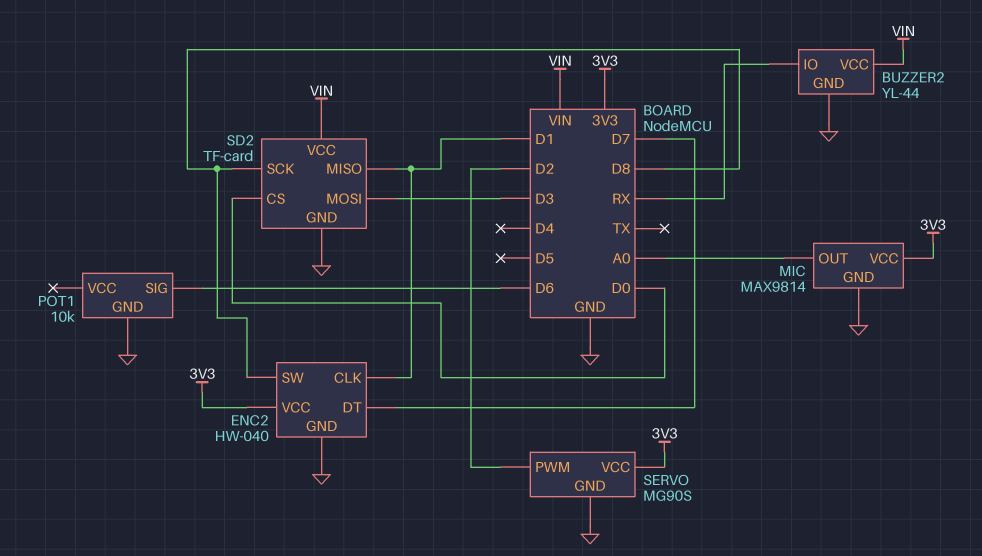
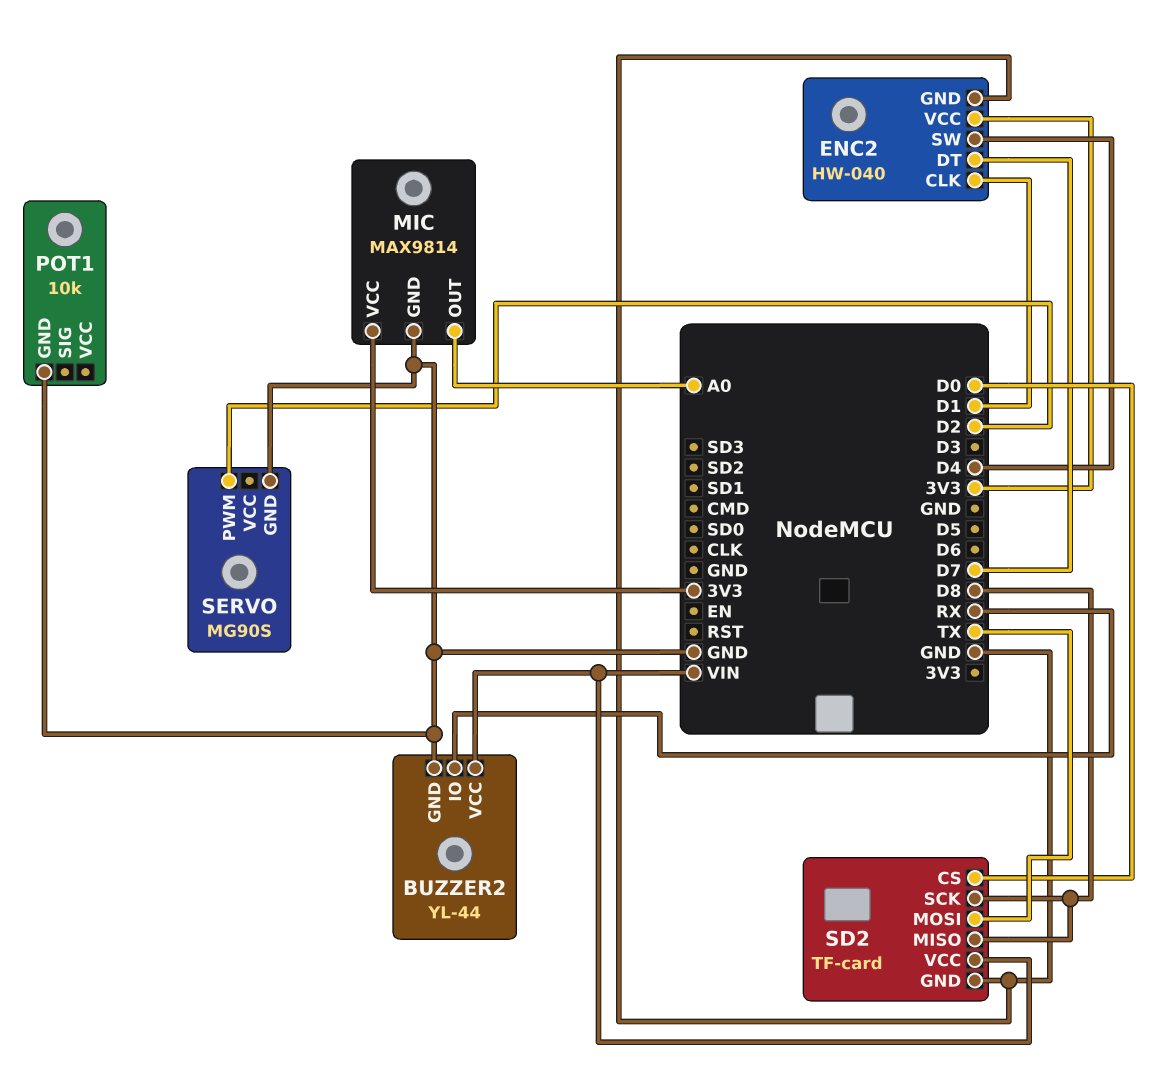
ENC2 pin SW: D8 -> D4
POT1 pin SIG: D6 -> none
SD2 pin MISO: D1 -> D8
SD2 pin MOSI: D3 -> TX
SERVO pin VCC: 3V3 -> none

